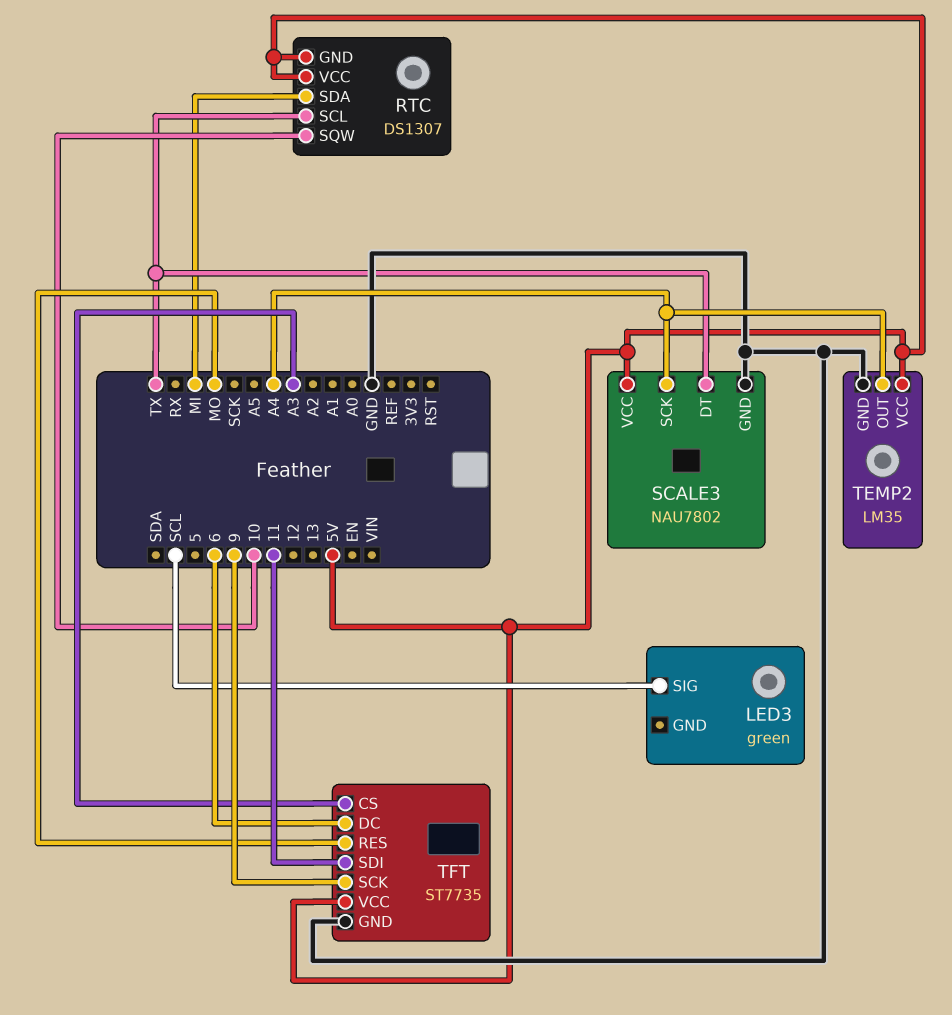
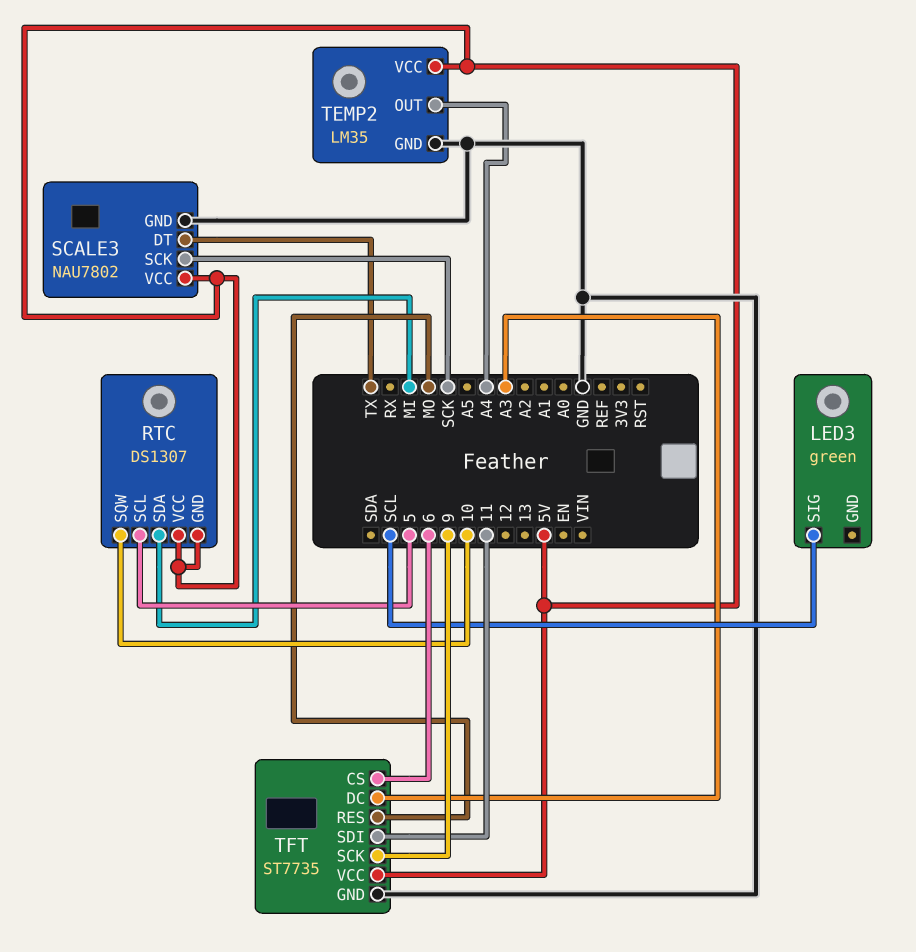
RTC pin SCL: TX -> 5
SCALE3 pin SCK: A4 -> SCK
TFT pin CS: A3 -> 6
TFT pin DC: 6 -> A3

